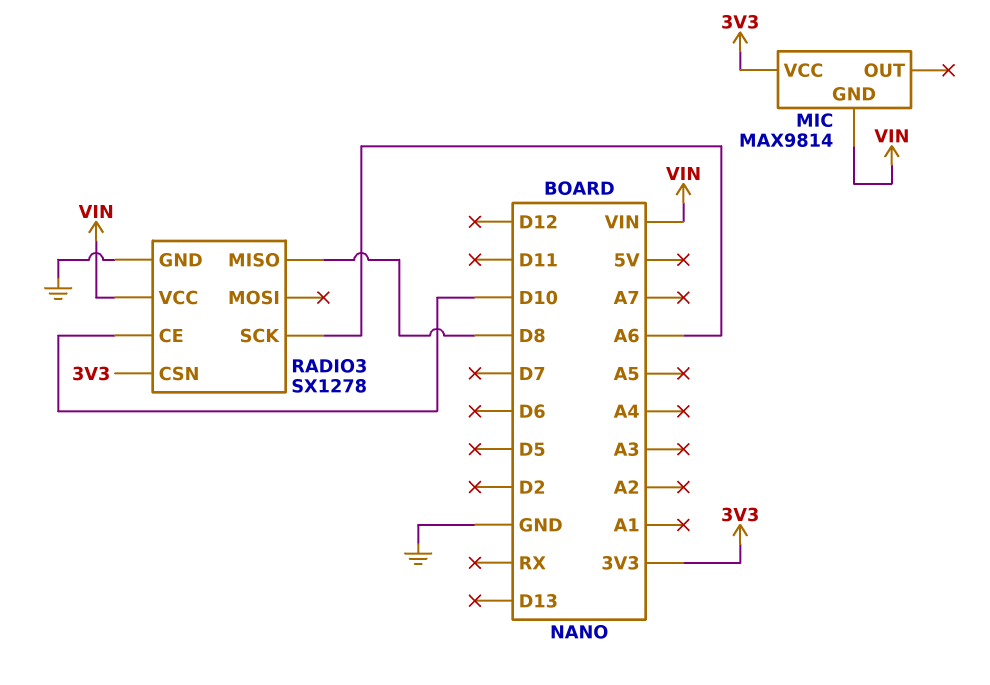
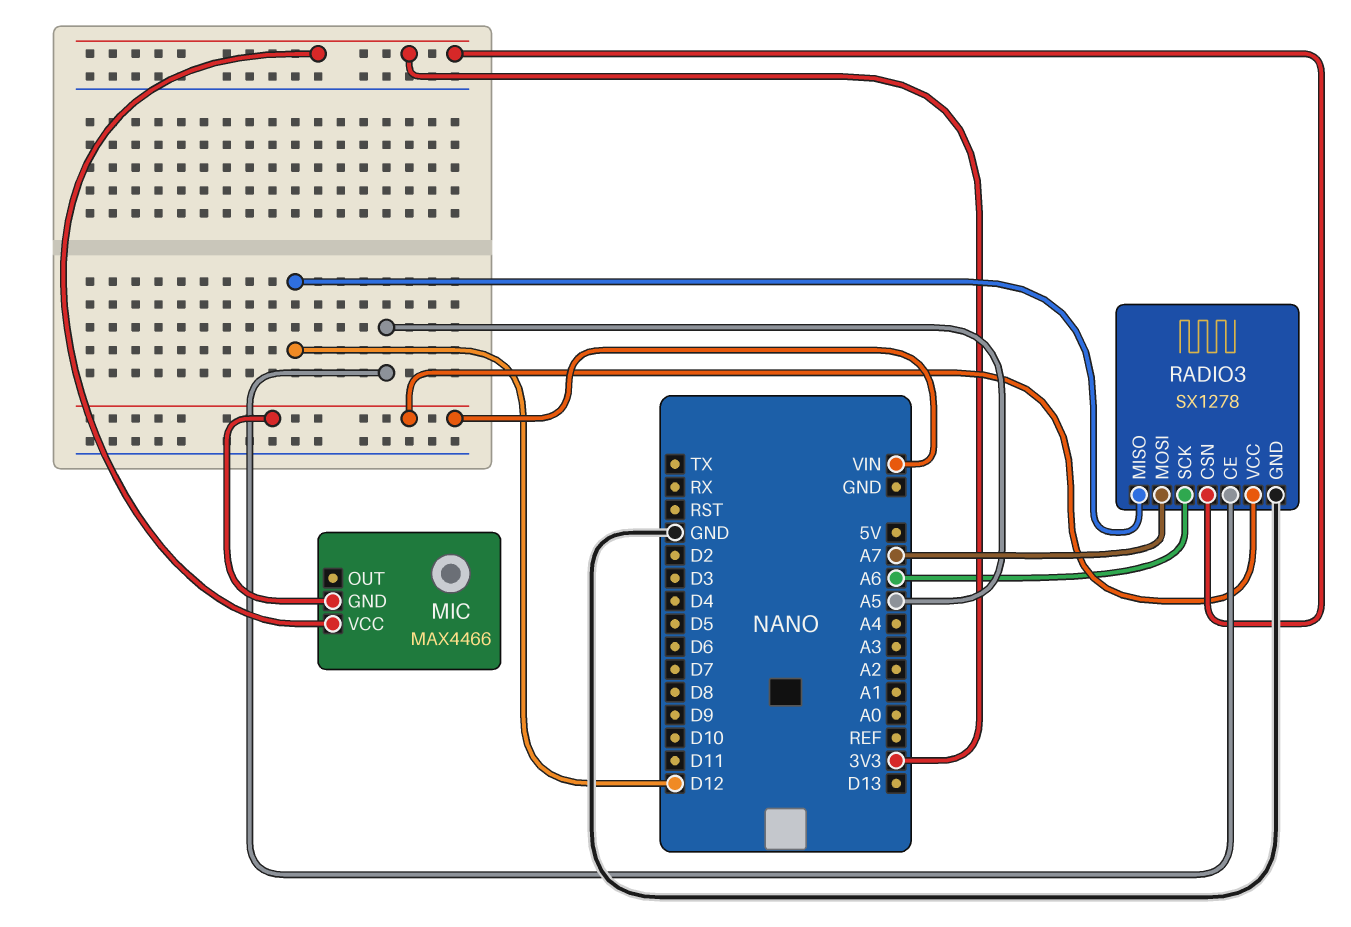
MIC: MAX9814 -> MAX4466
RADIO3 pin CE: D10 -> A5
RADIO3 pin MISO: D8 -> D12
RADIO3 pin MOSI: none -> A7

